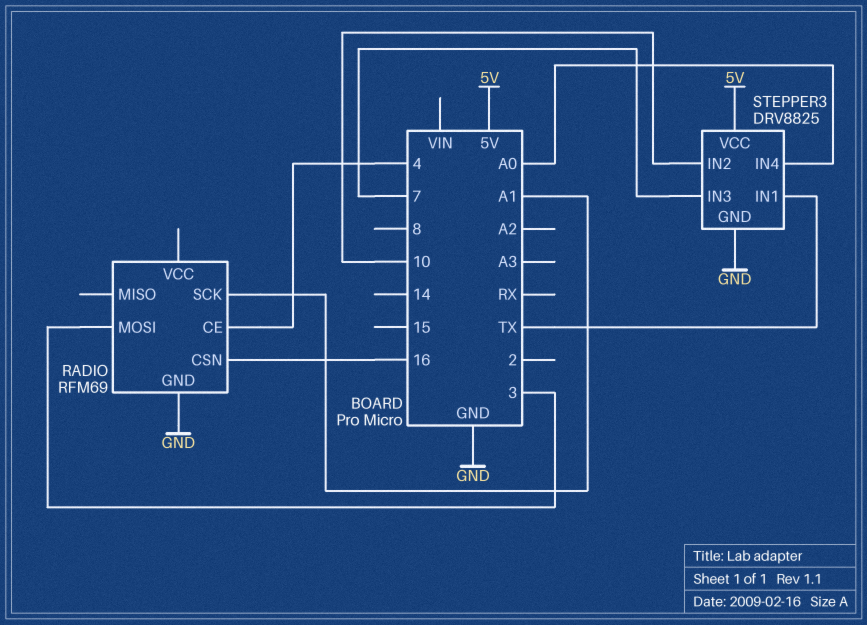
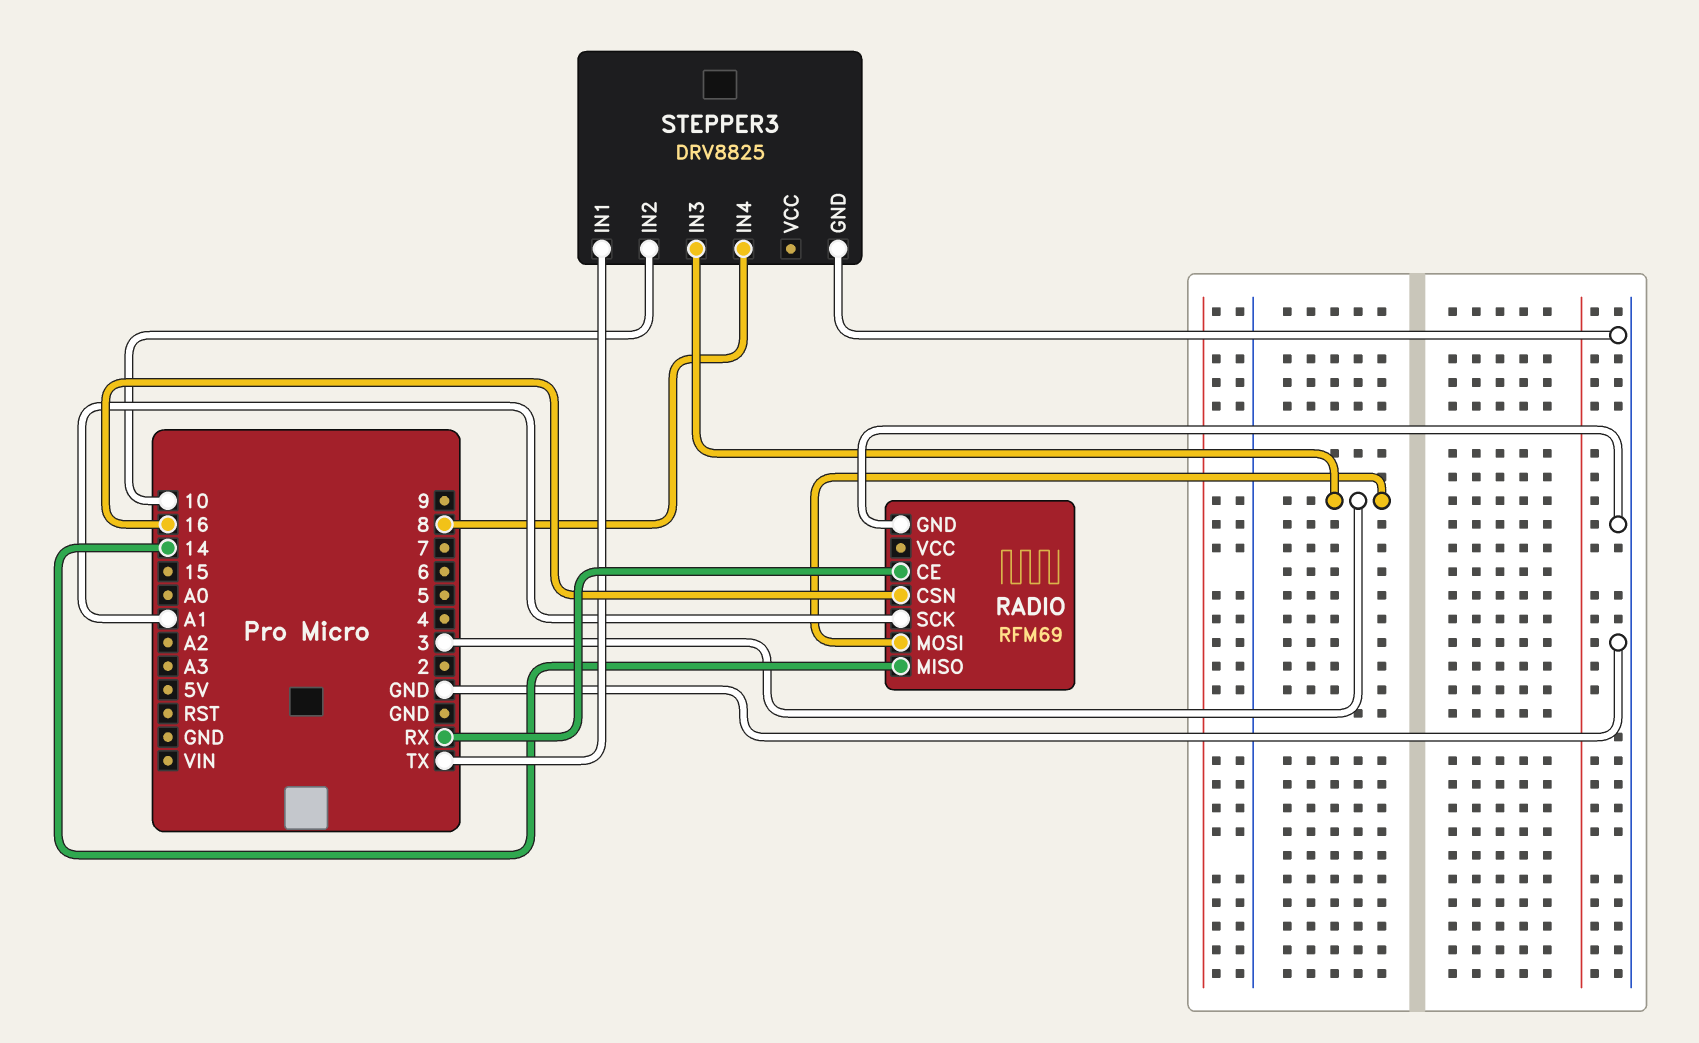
RADIO pin CE: 4 -> RX
RADIO pin MISO: none -> 14
STEPPER3 pin IN3: 7 -> 3
STEPPER3 pin IN4: A0 -> 8
STEPPER3 pin VCC: 5V -> none

